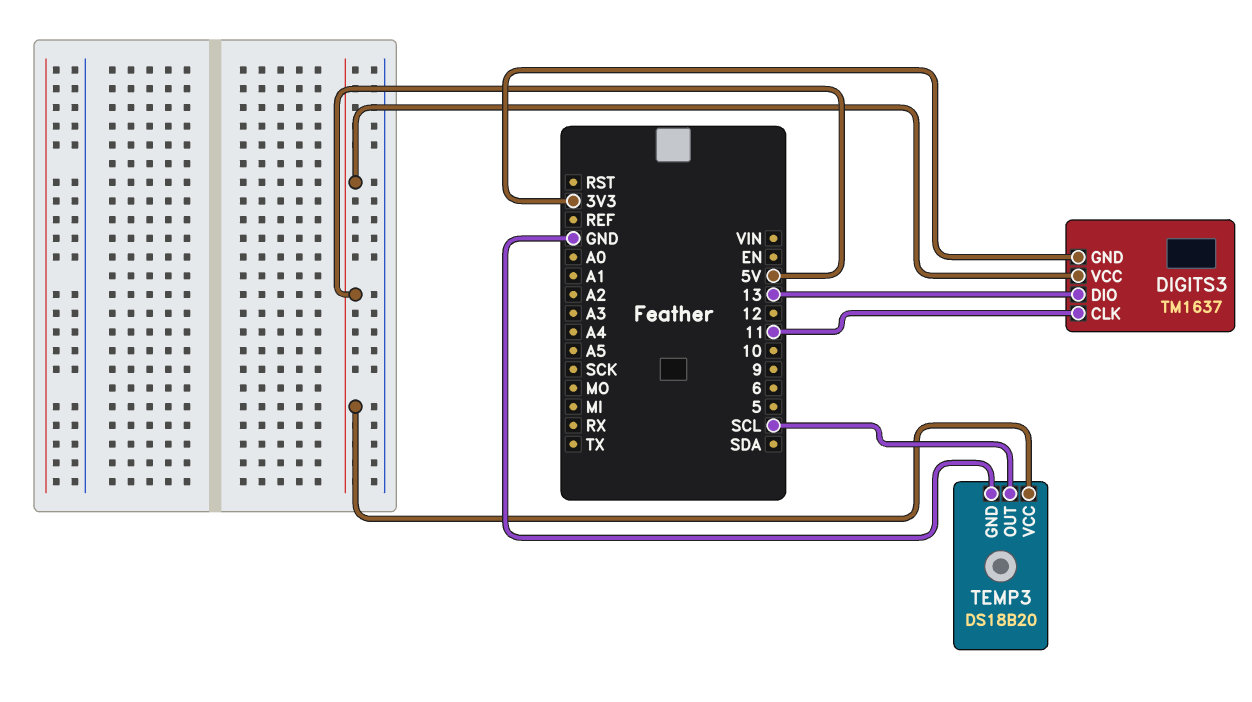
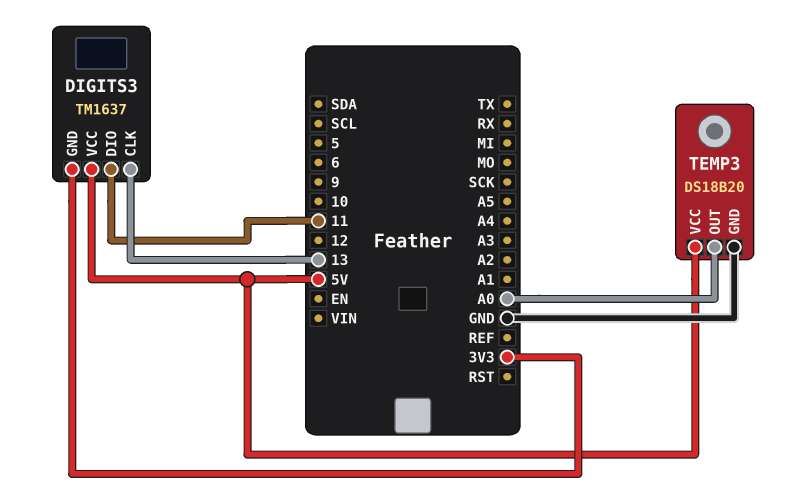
DIGITS3 pin CLK: 11 -> 13
DIGITS3 pin DIO: 13 -> 11
TEMP3 pin OUT: SCL -> A0

